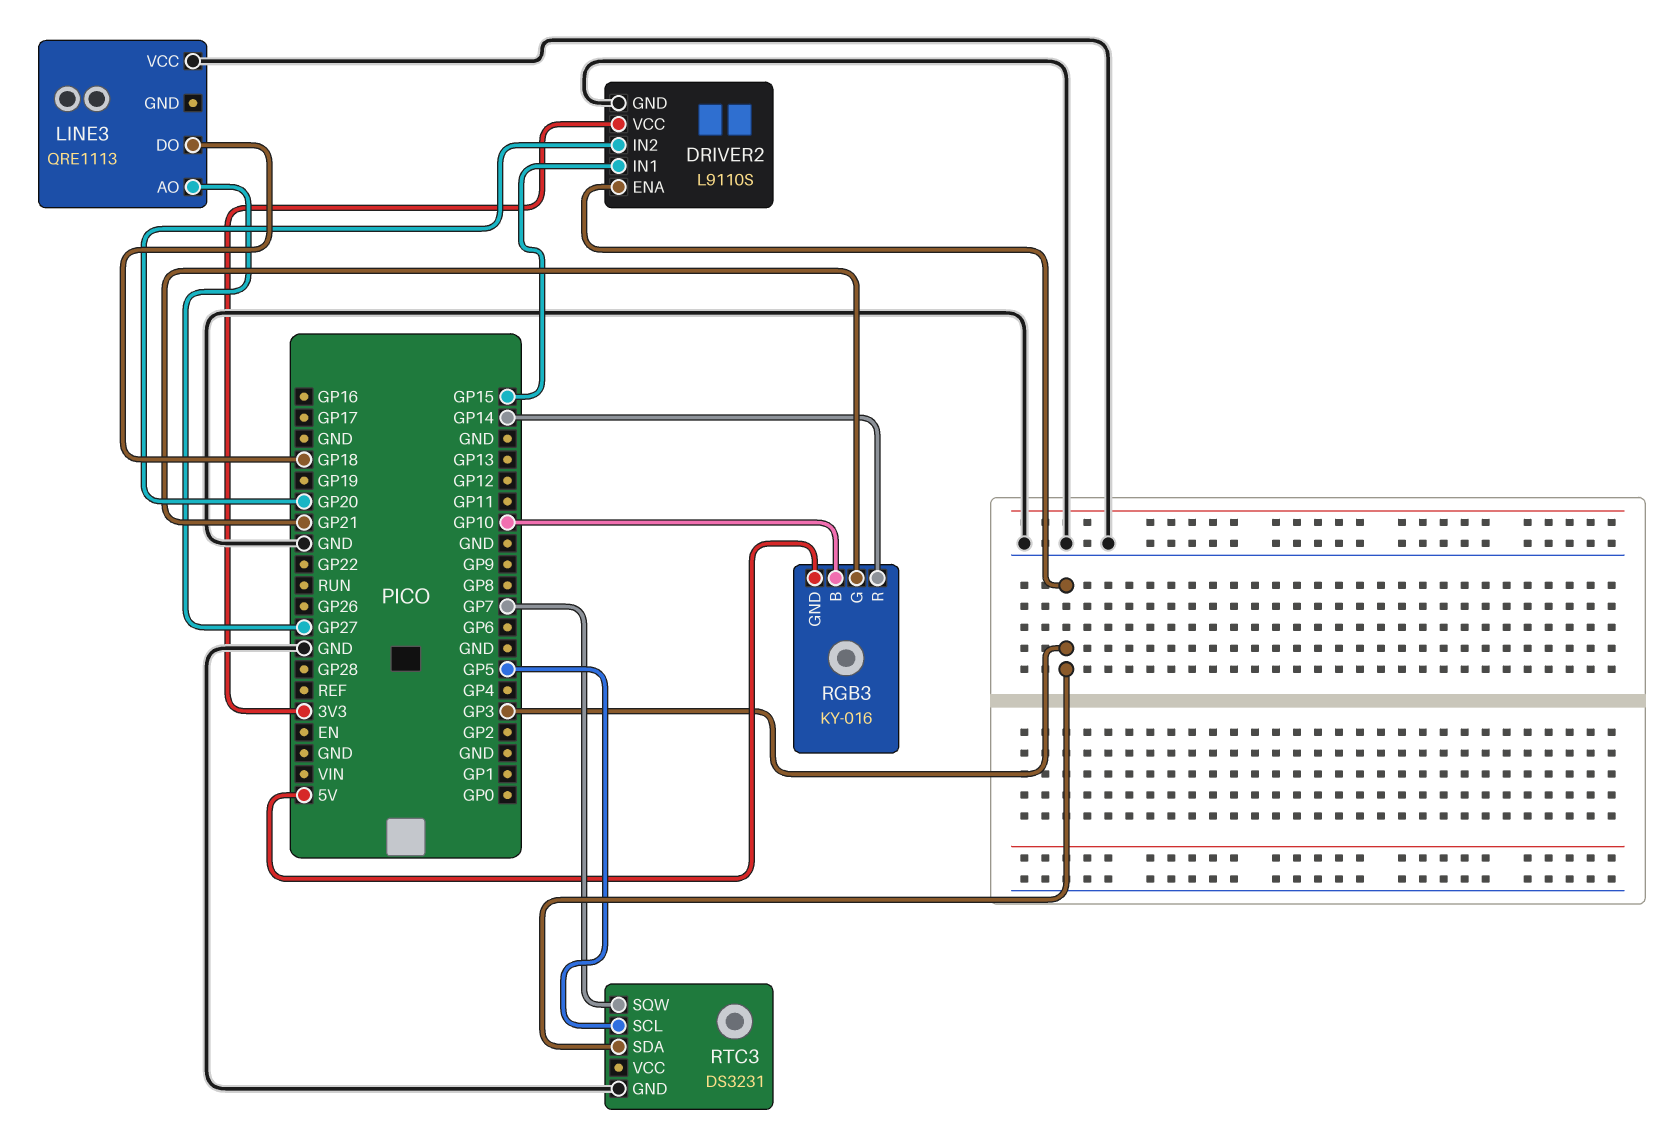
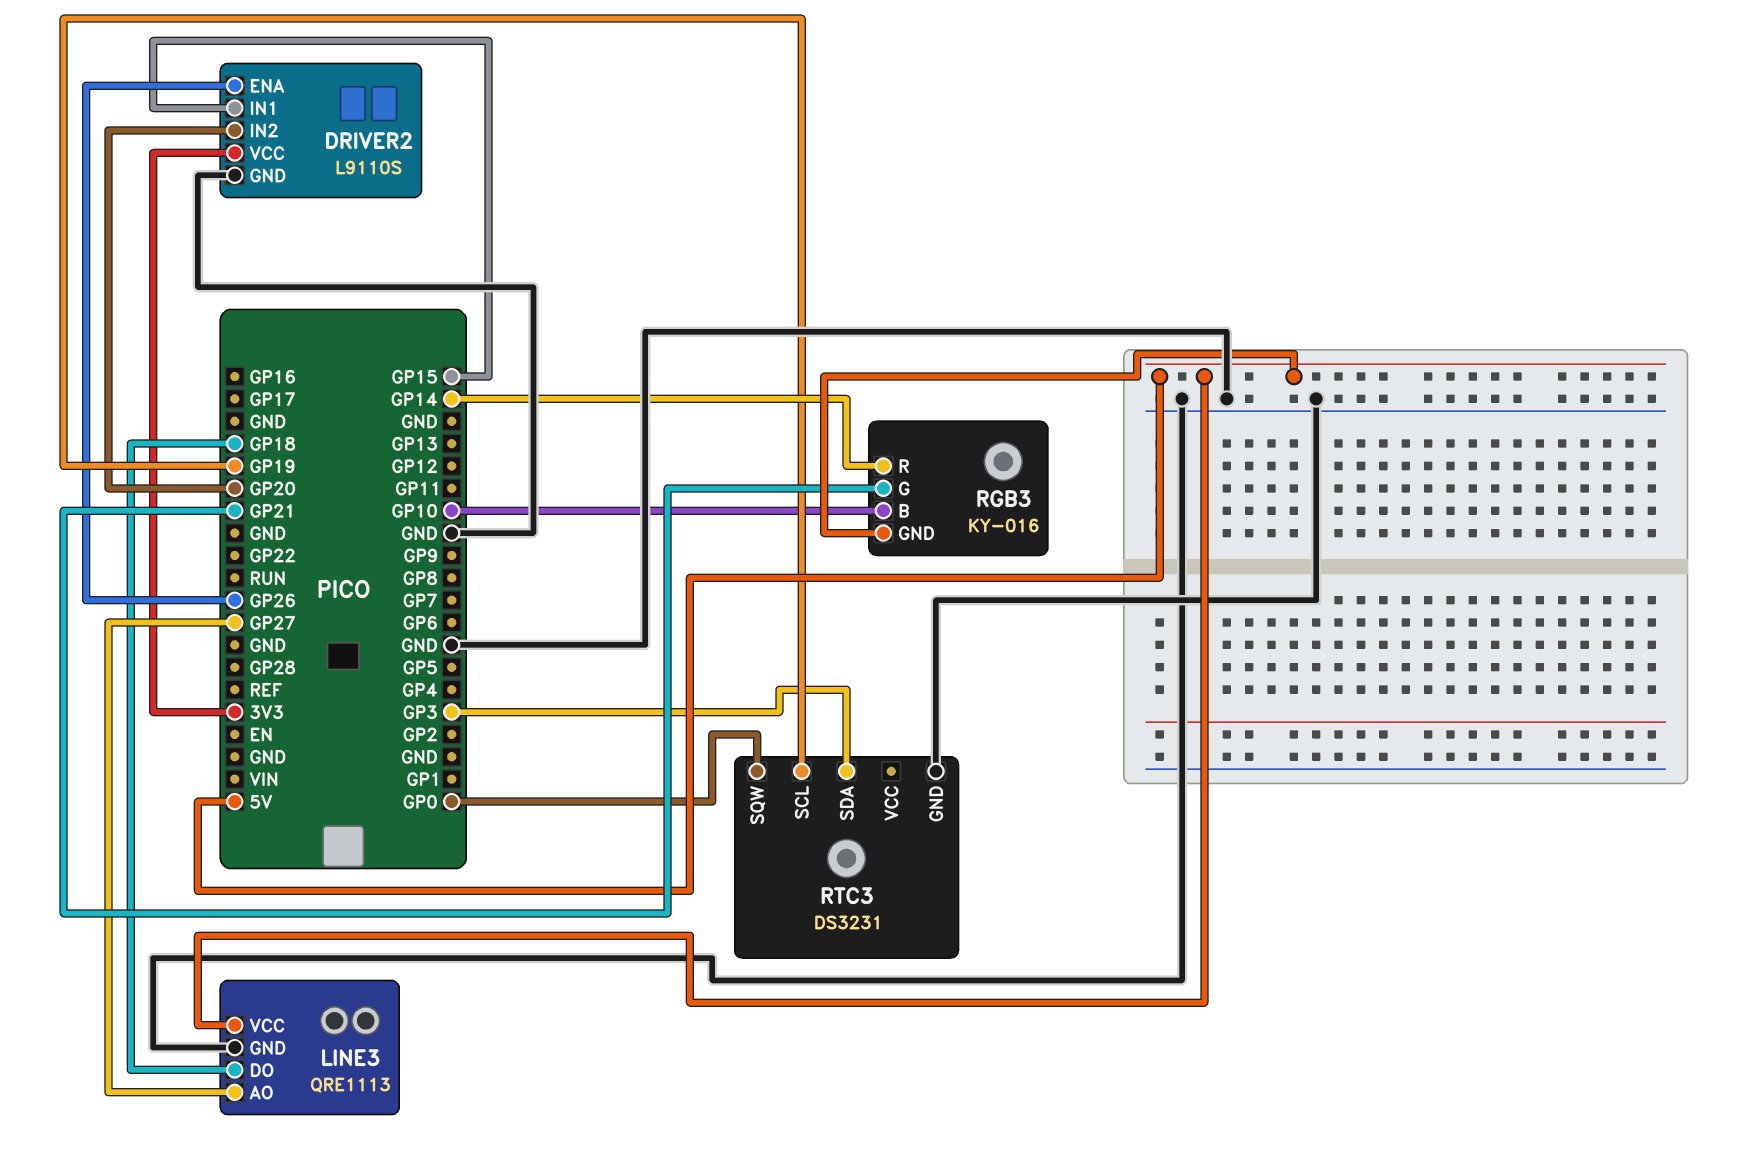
DRIVER2 pin ENA: GP3 -> GP26
LINE3 pin GND: none -> GND
LINE3 pin VCC: GND -> 5V
RTC3 pin SCL: GP5 -> GP19
RTC3 pin SQW: GP7 -> GP0

